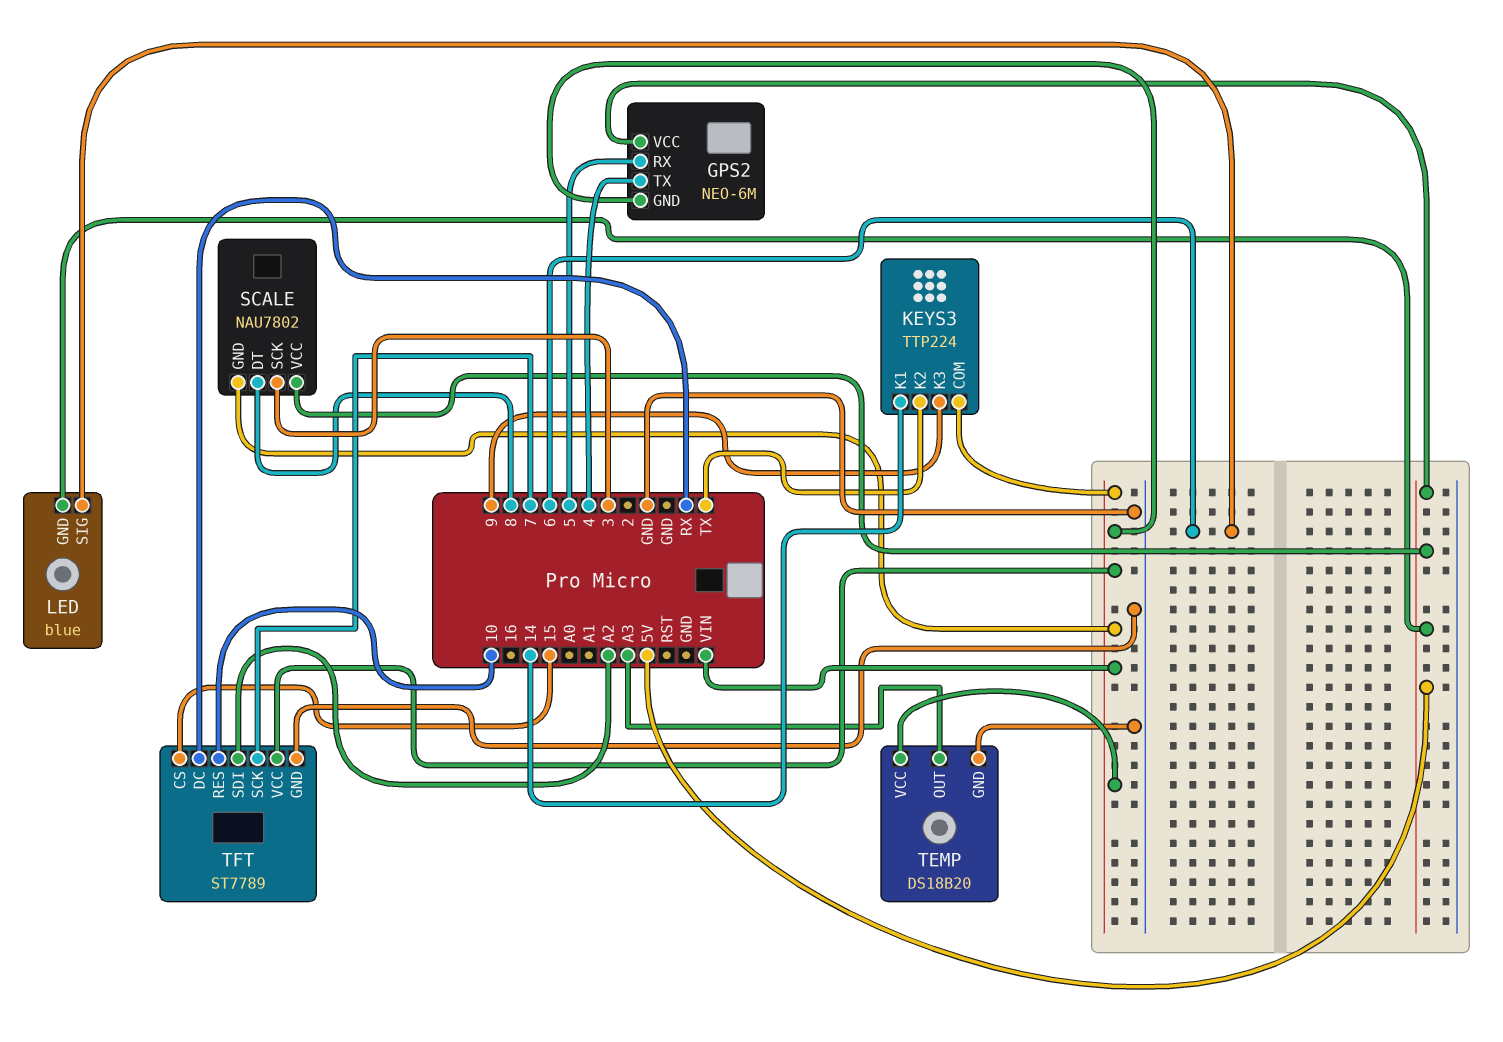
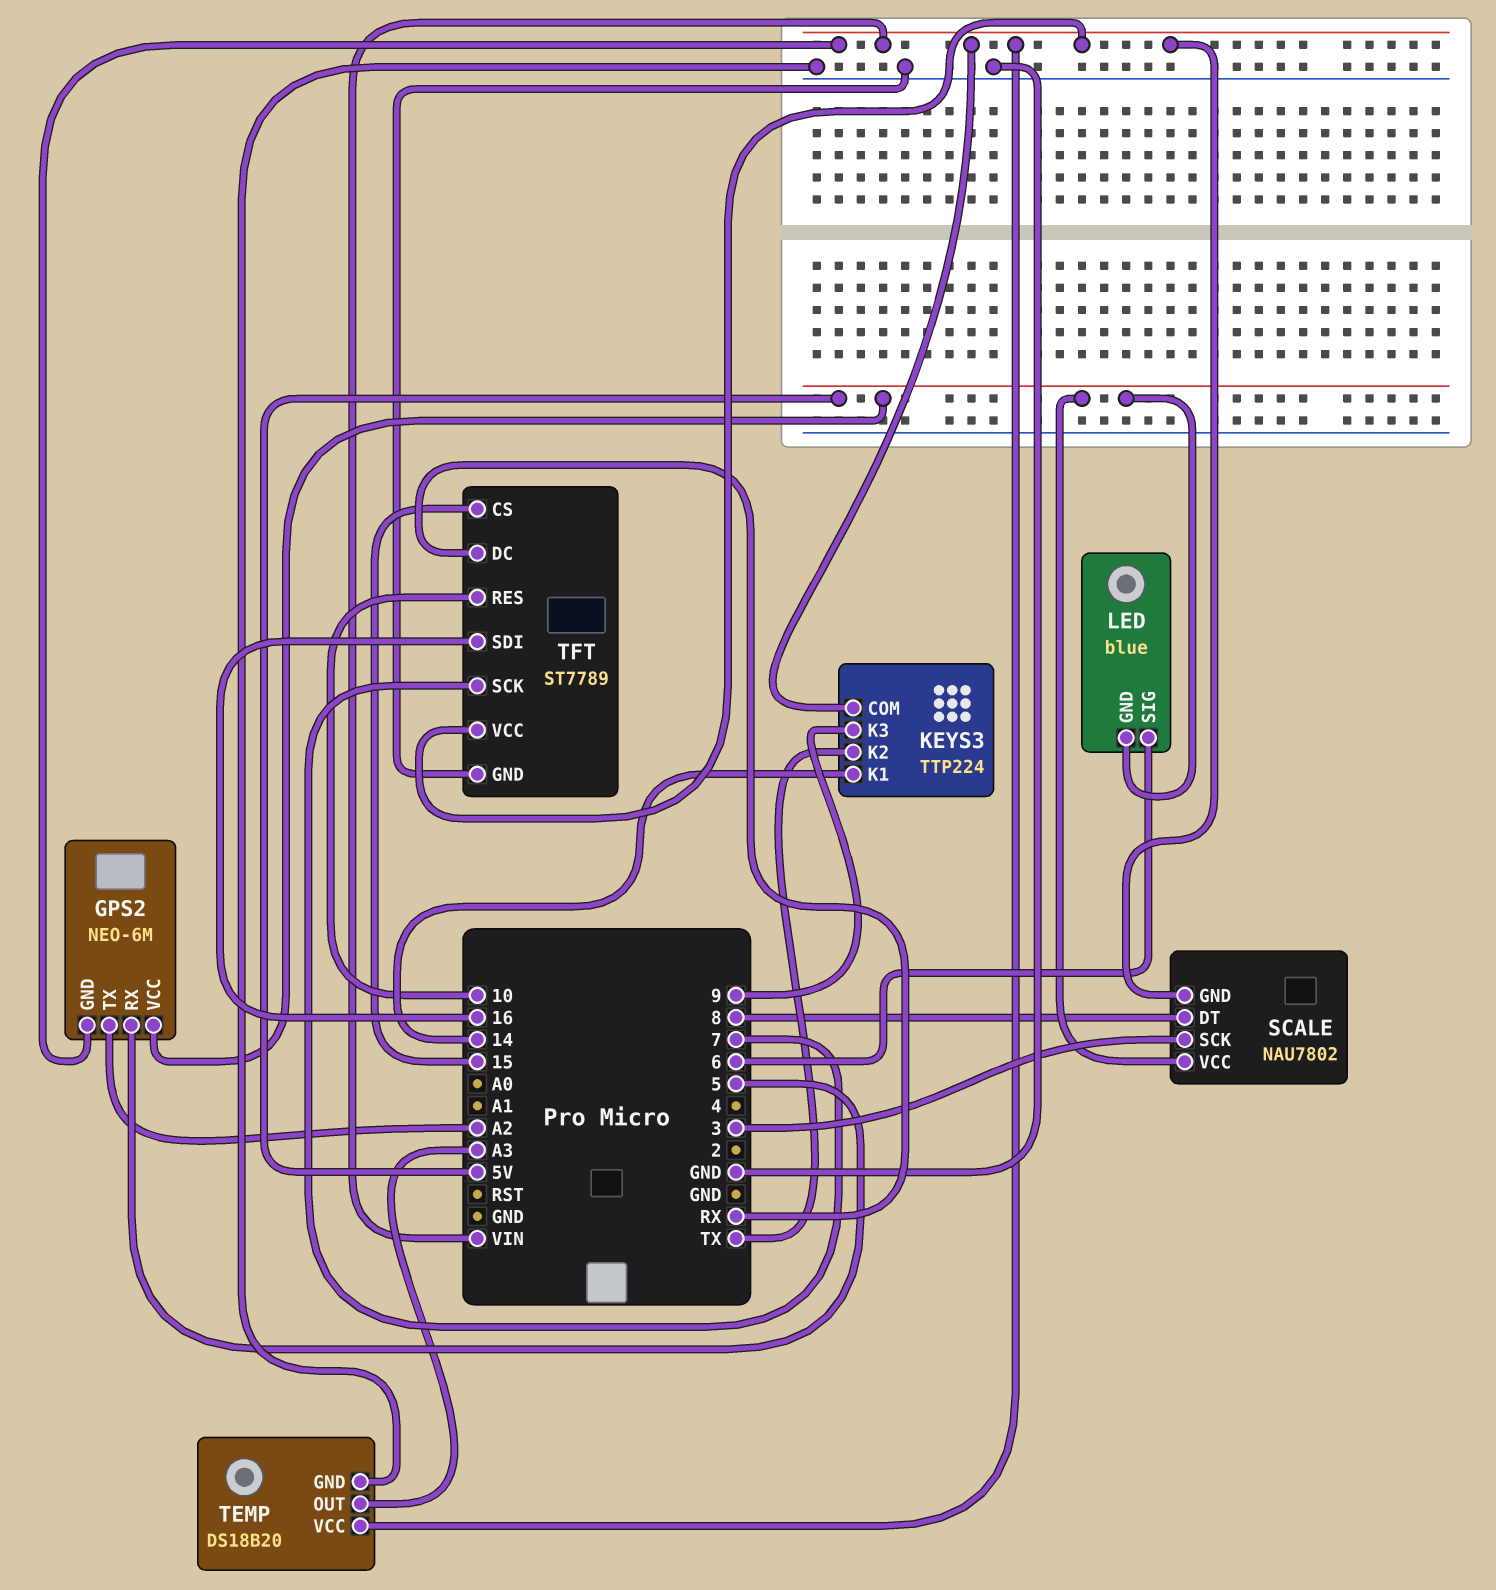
GPS2 pin TX: 4 -> A2
TFT pin SDI: A2 -> 16

